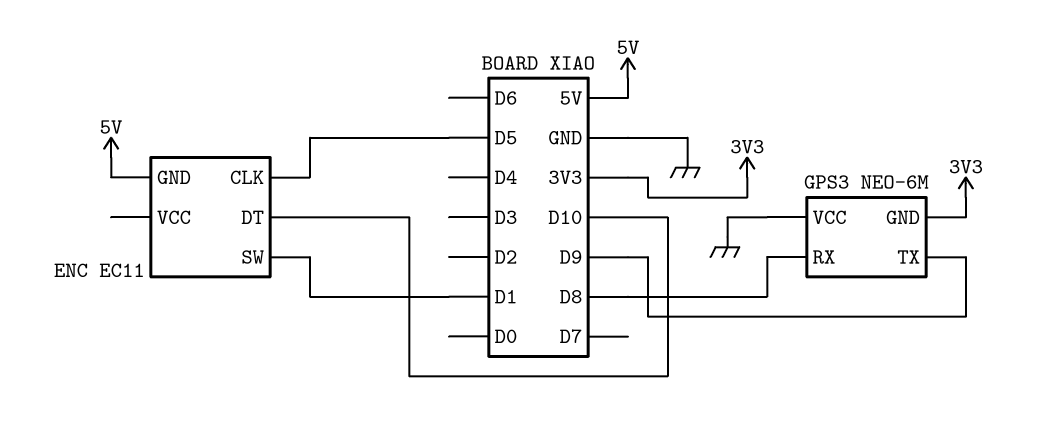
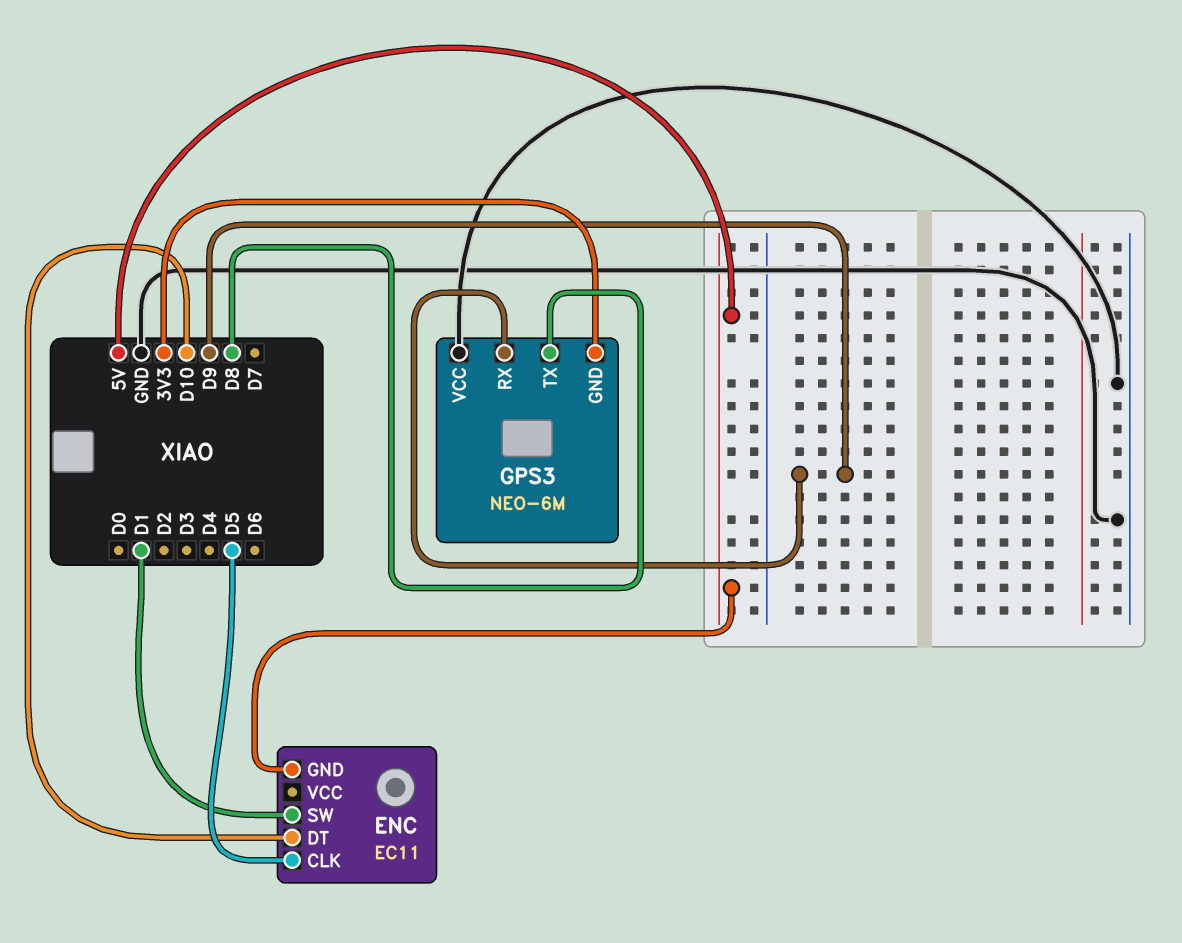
GPS3 pin RX: D8 -> D9
GPS3 pin TX: D9 -> D8

